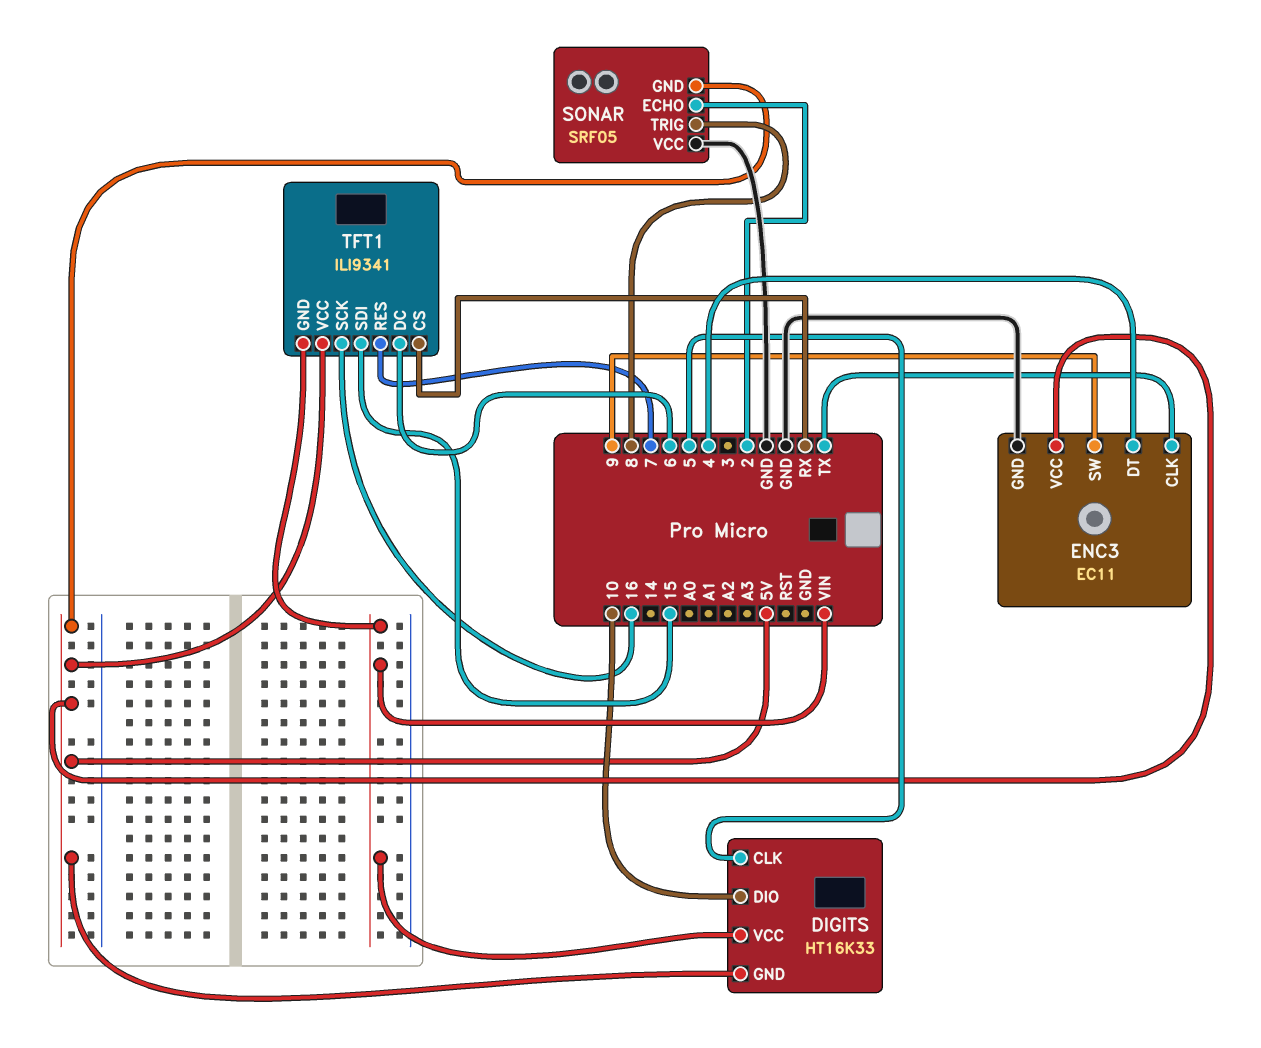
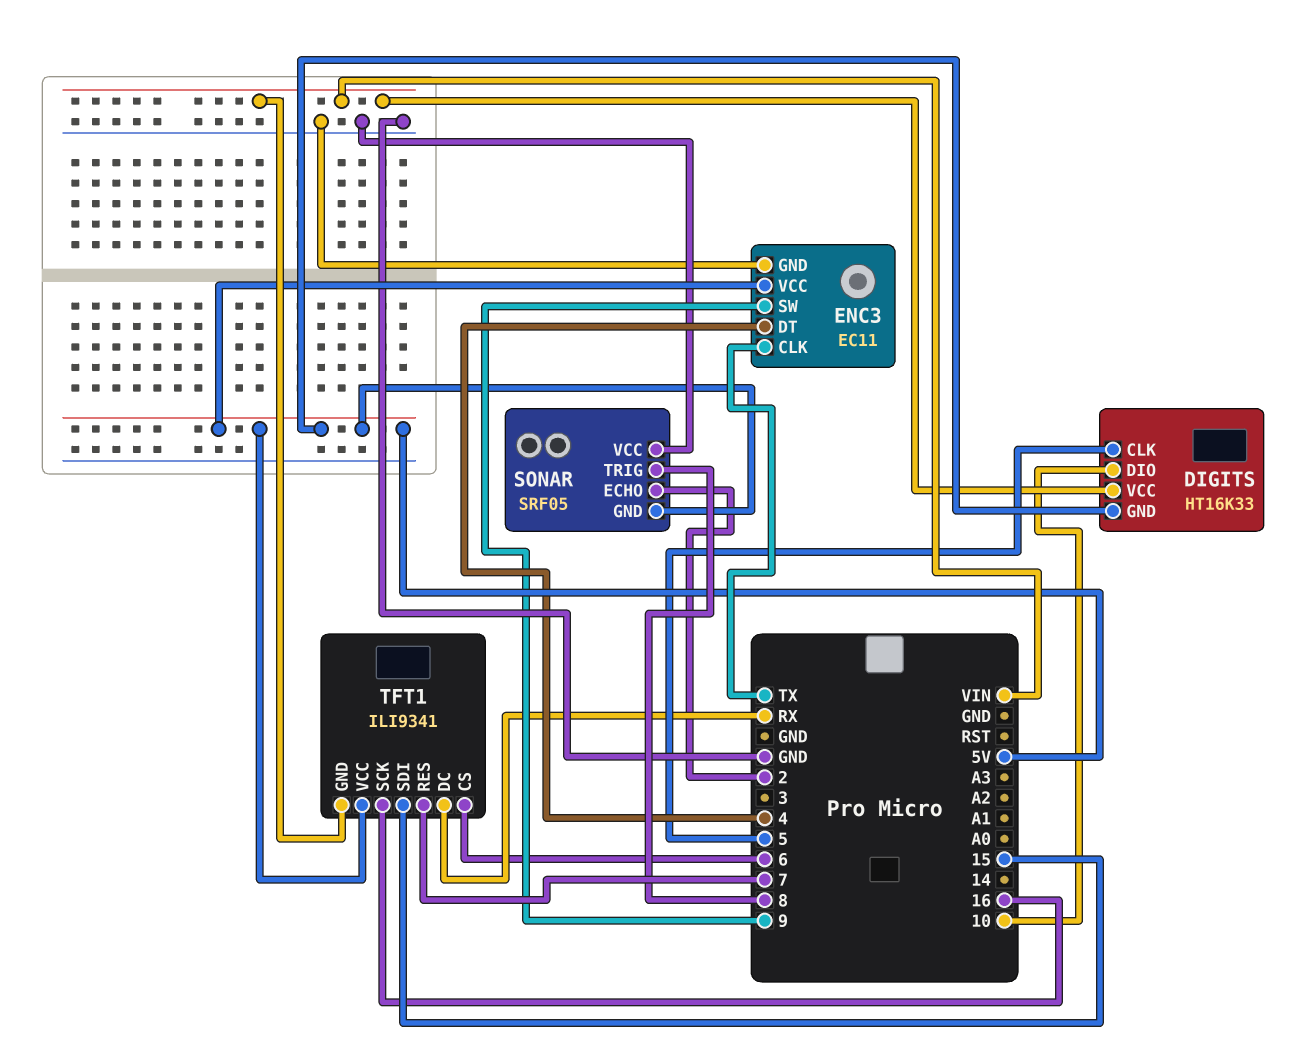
TFT1 pin CS: RX -> 6
TFT1 pin DC: 6 -> RX

